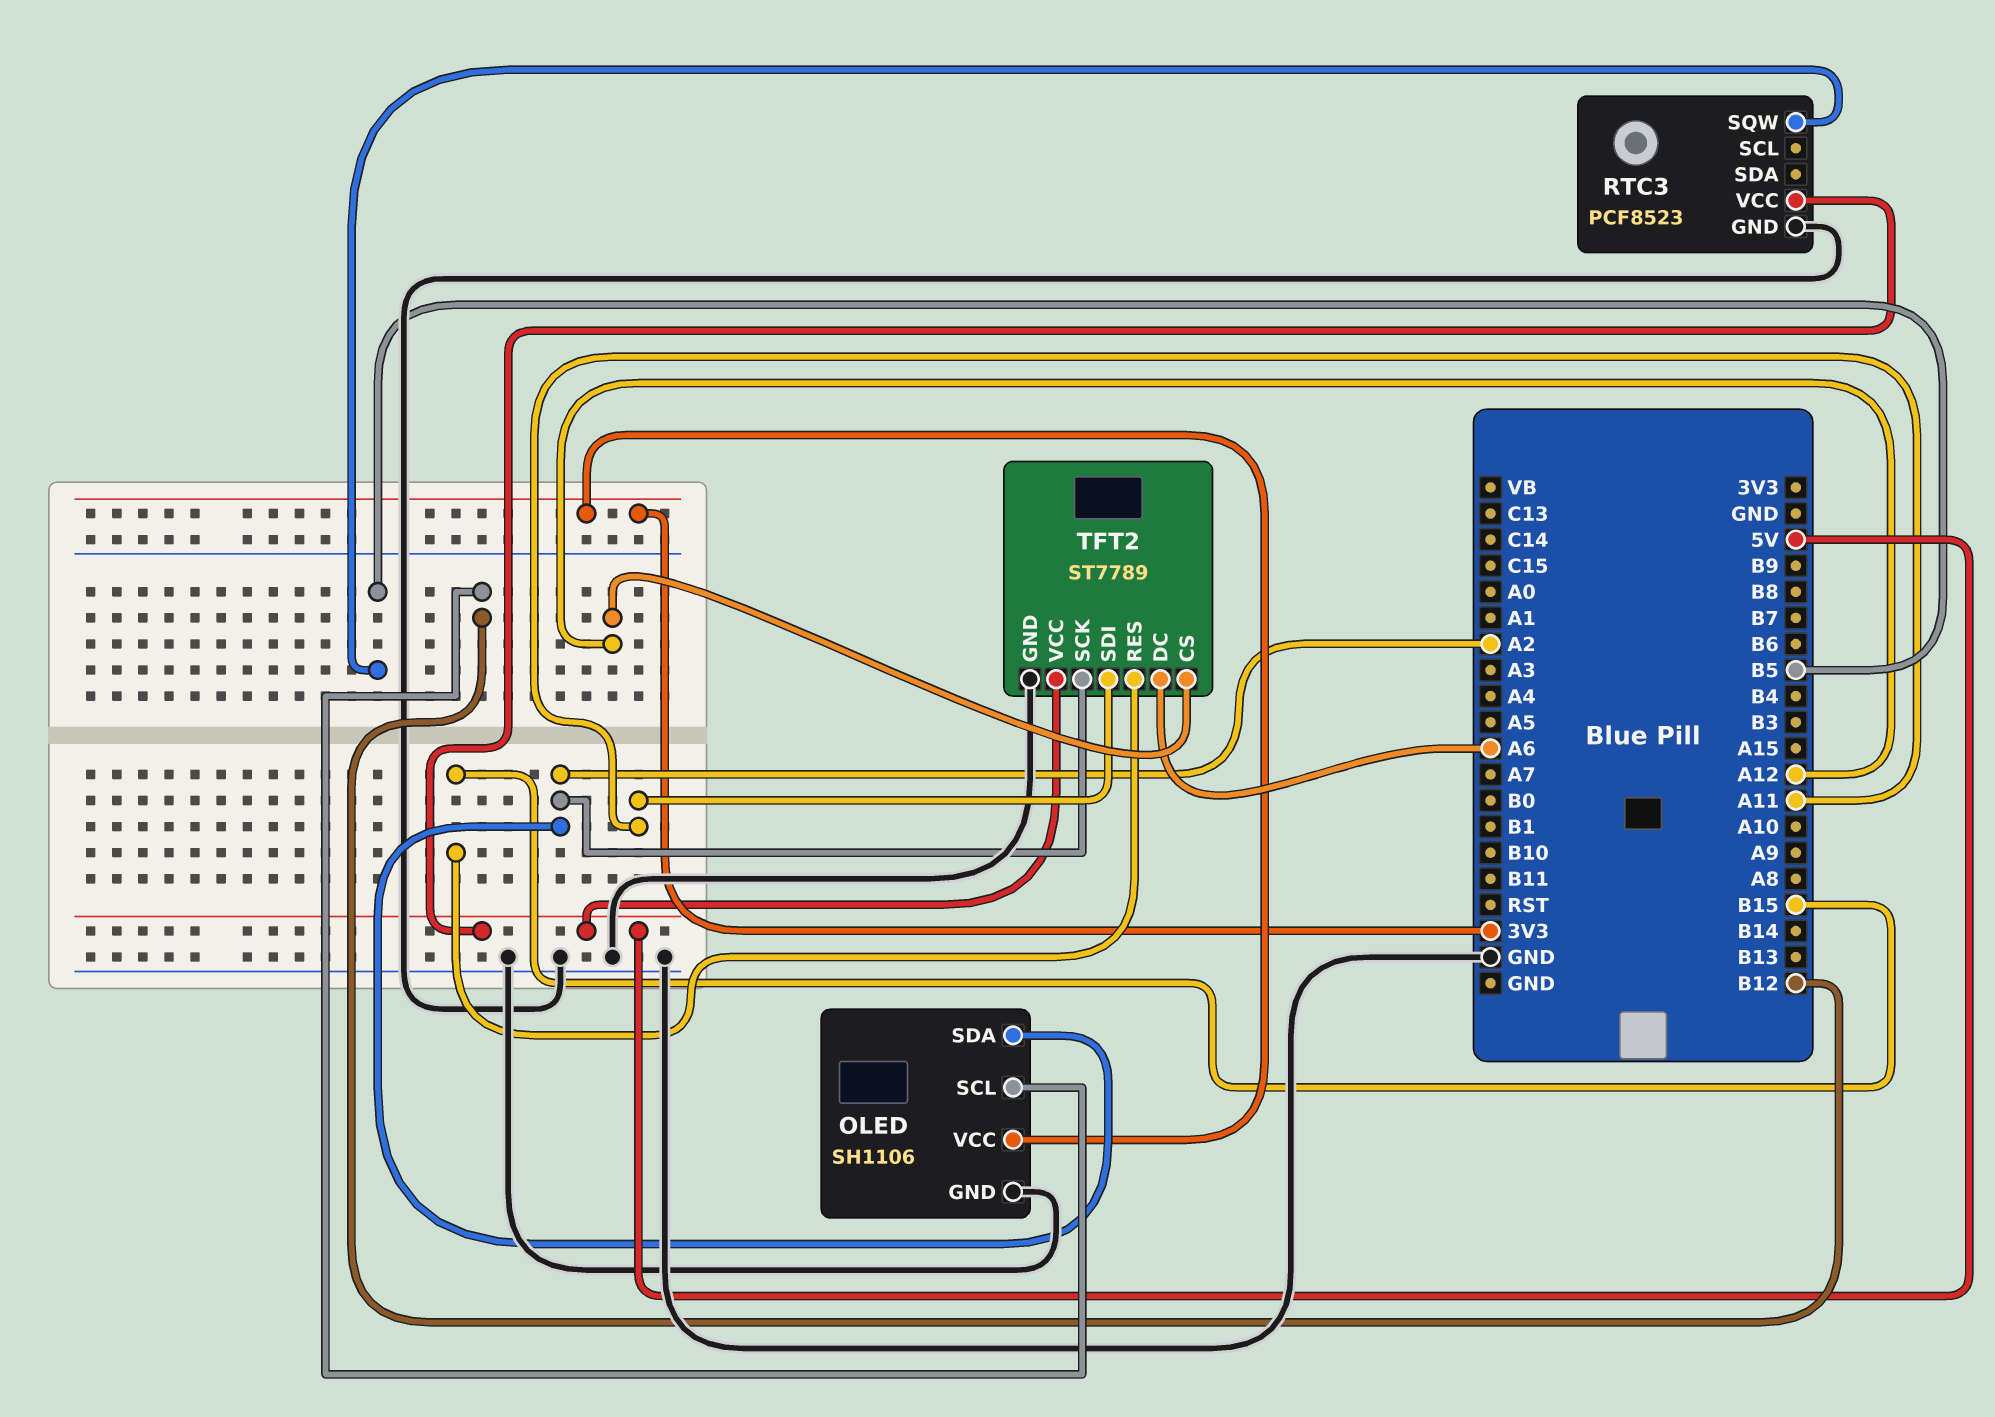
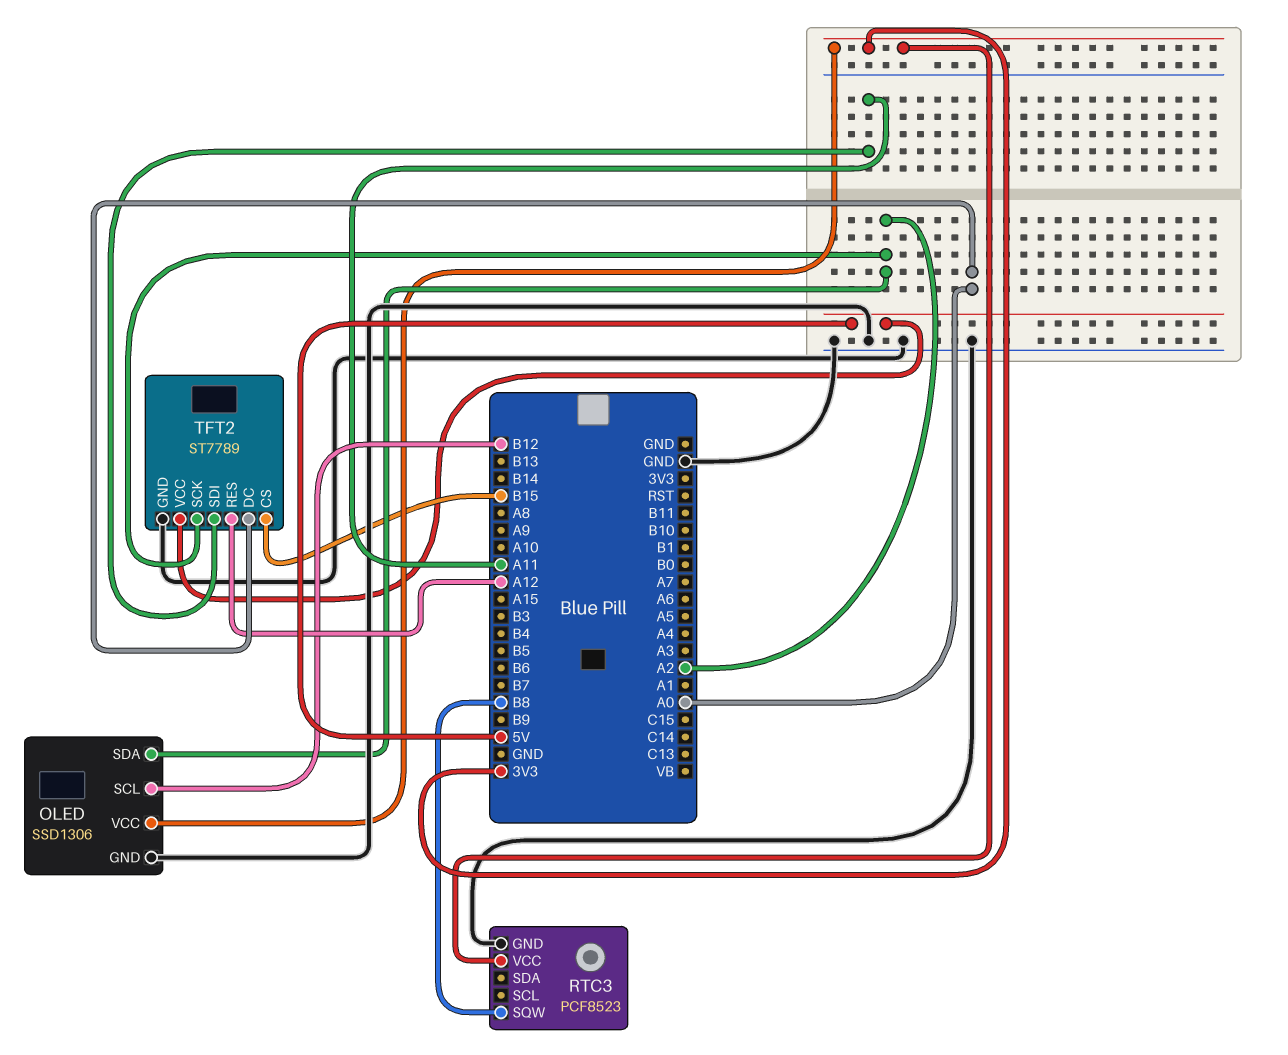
OLED: SH1106 -> SSD1306
RTC3 pin SQW: B5 -> B8
RTC3 pin VCC: 5V -> 3V3
TFT2 pin CS: A12 -> B15
TFT2 pin DC: A6 -> A0
TFT2 pin RES: B15 -> A12

